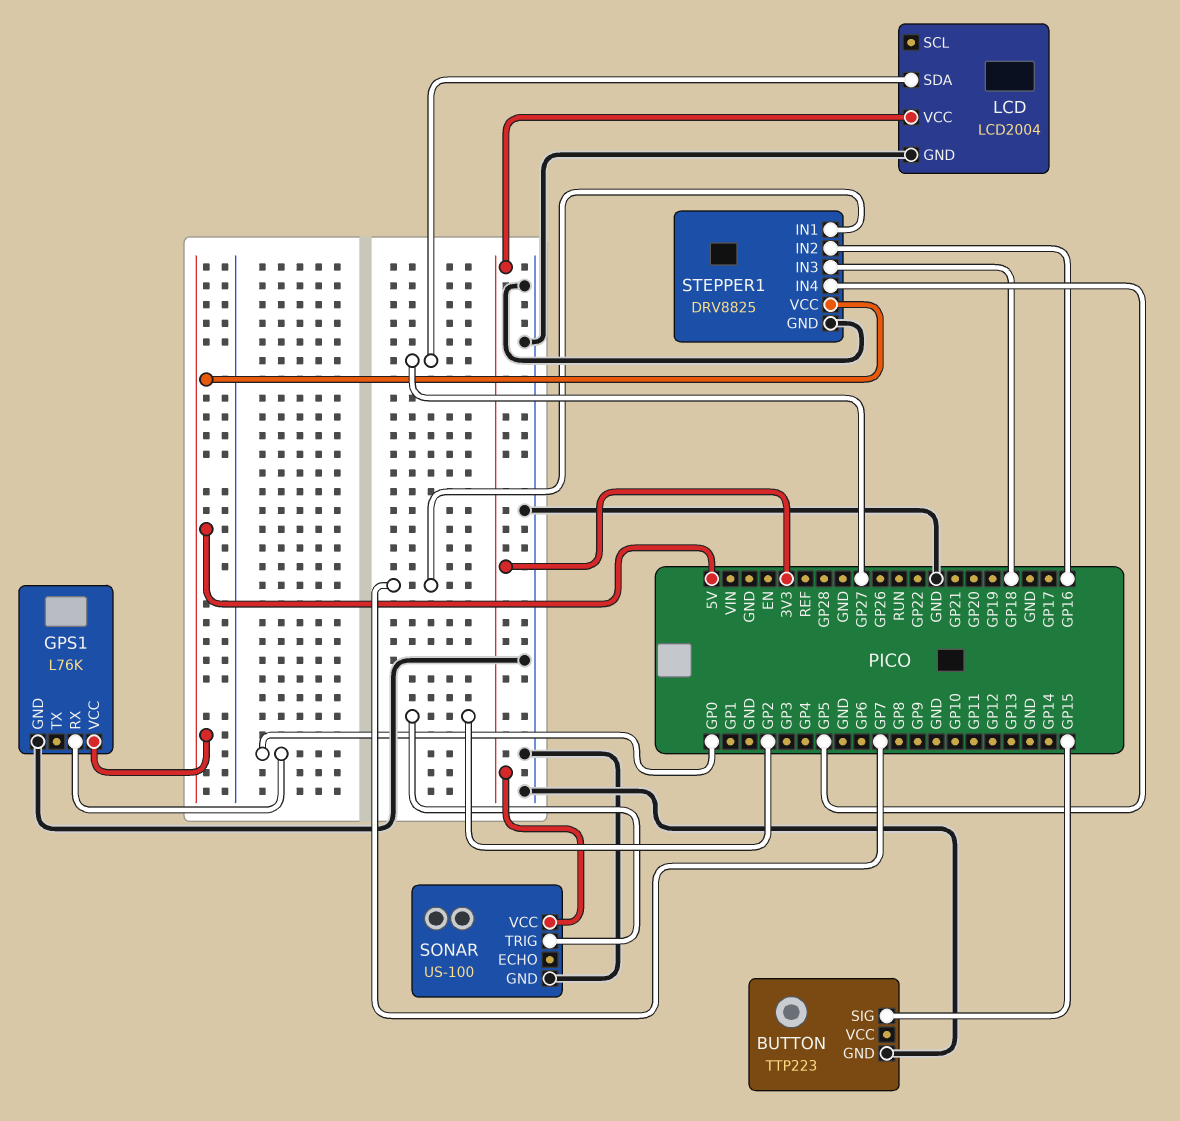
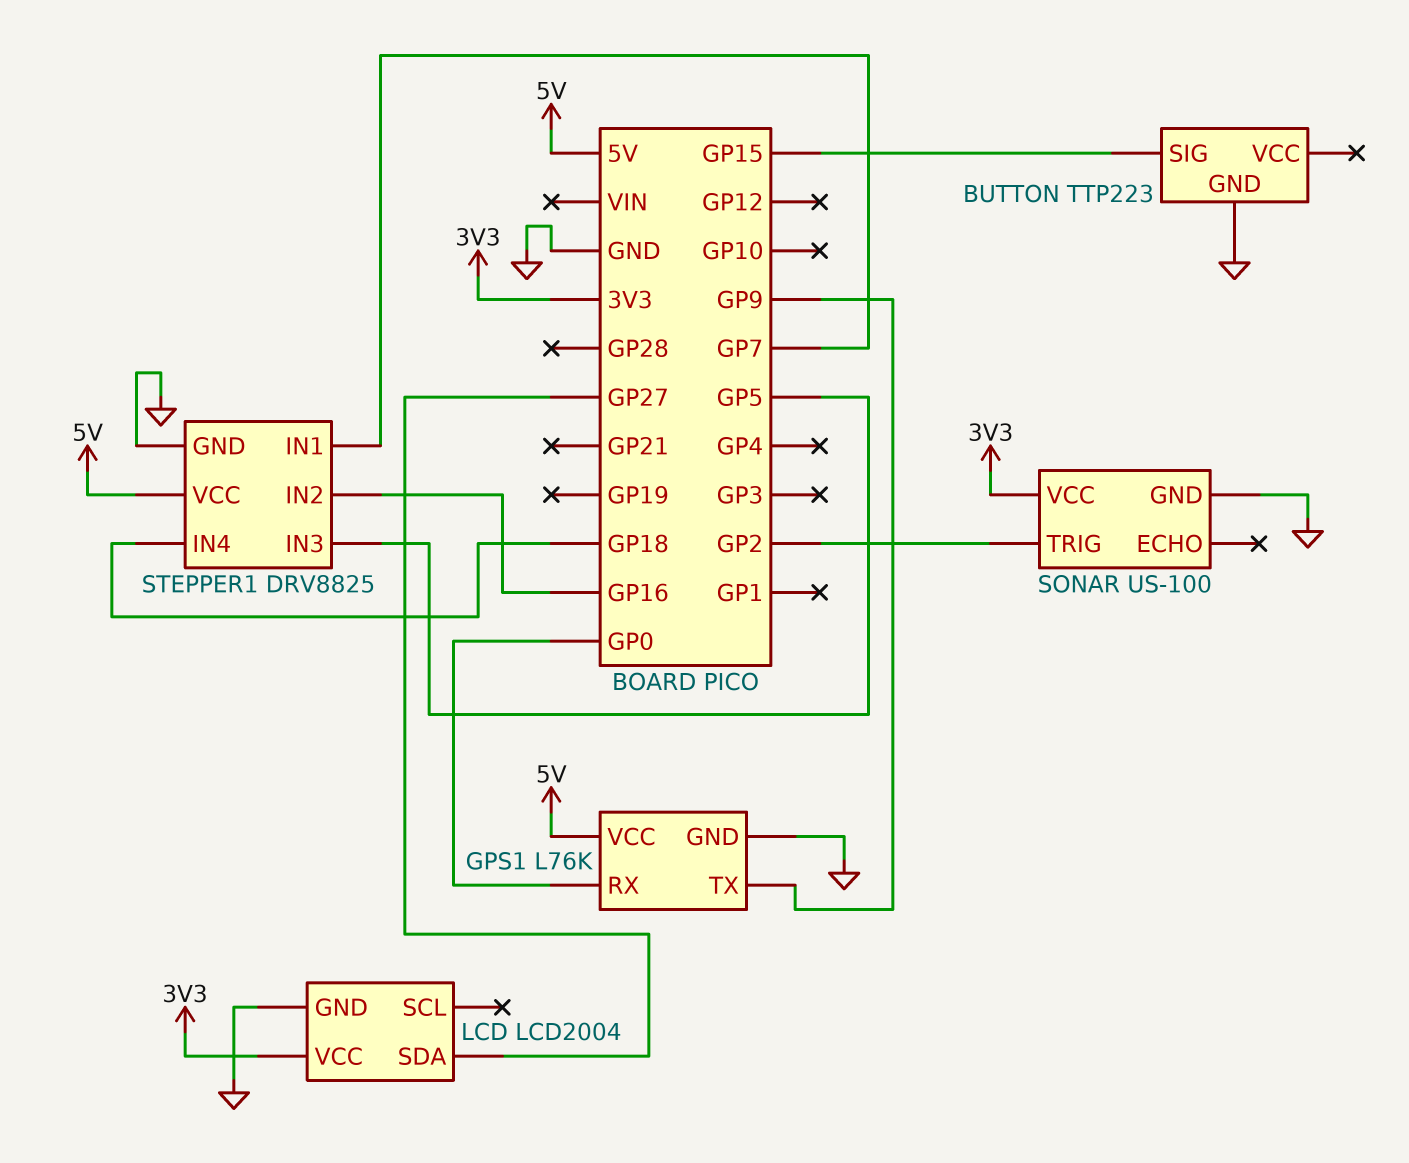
GPS1 pin TX: none -> GP9
STEPPER1 pin IN3: GP18 -> GP5
STEPPER1 pin IN4: GP5 -> GP18

